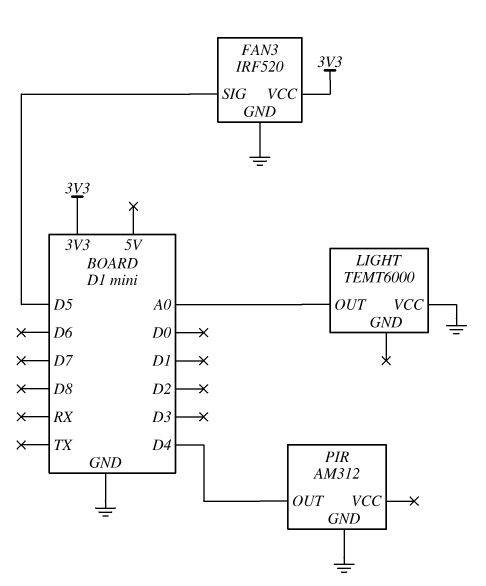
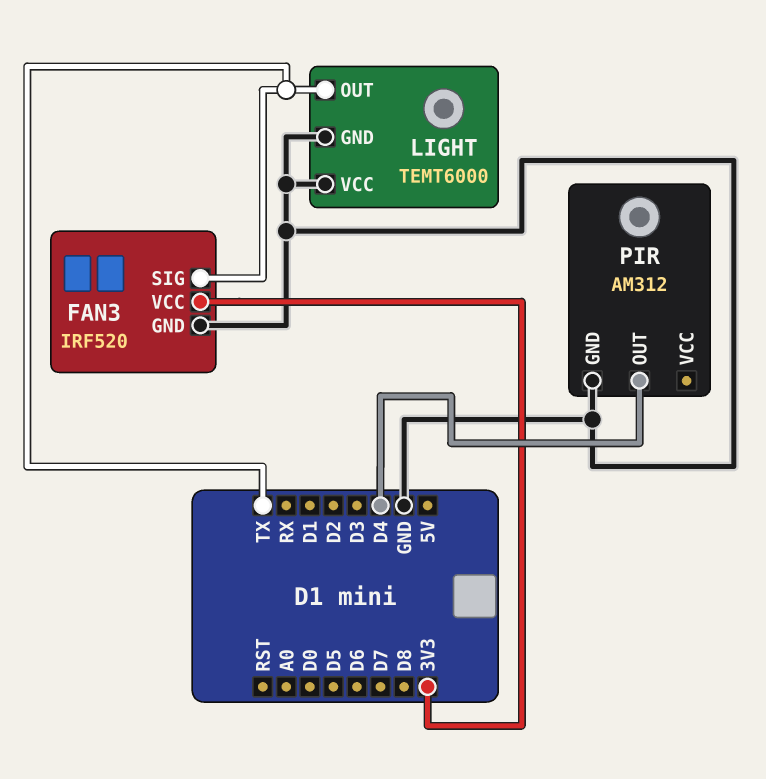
FAN3 pin SIG: D5 -> TX
LIGHT pin GND: none -> GND
LIGHT pin OUT: A0 -> TX

